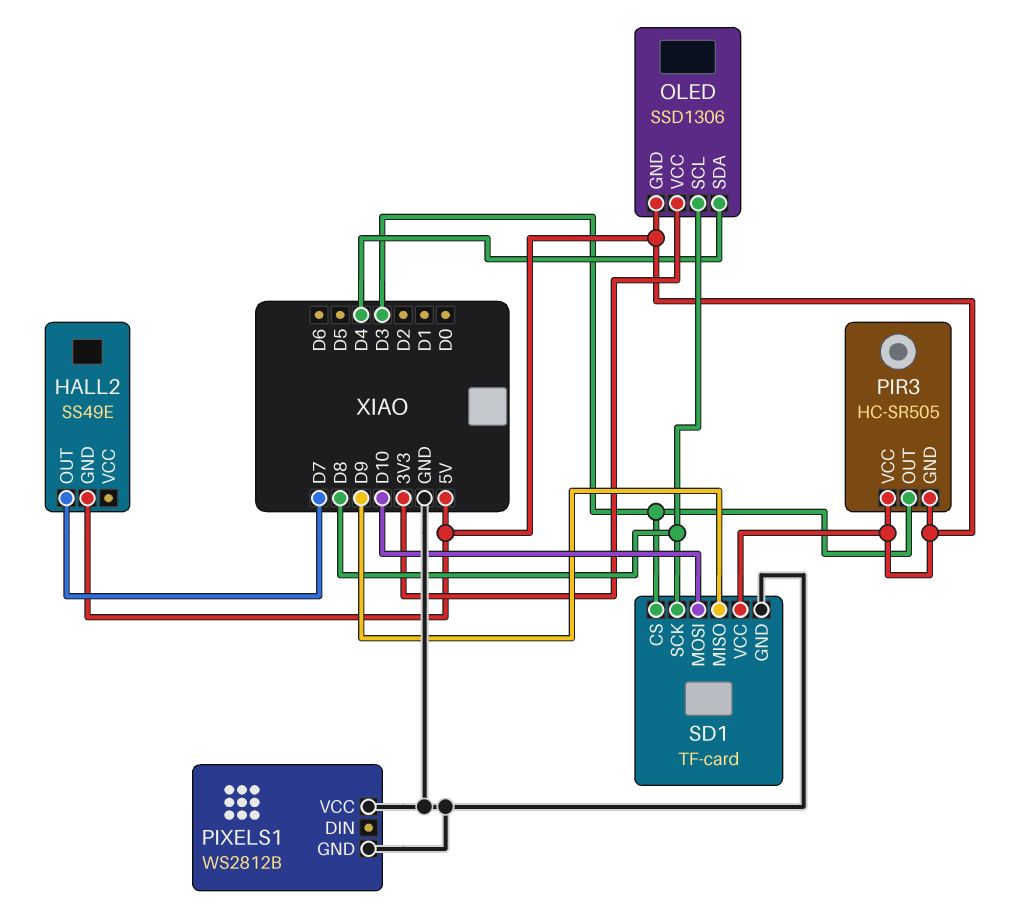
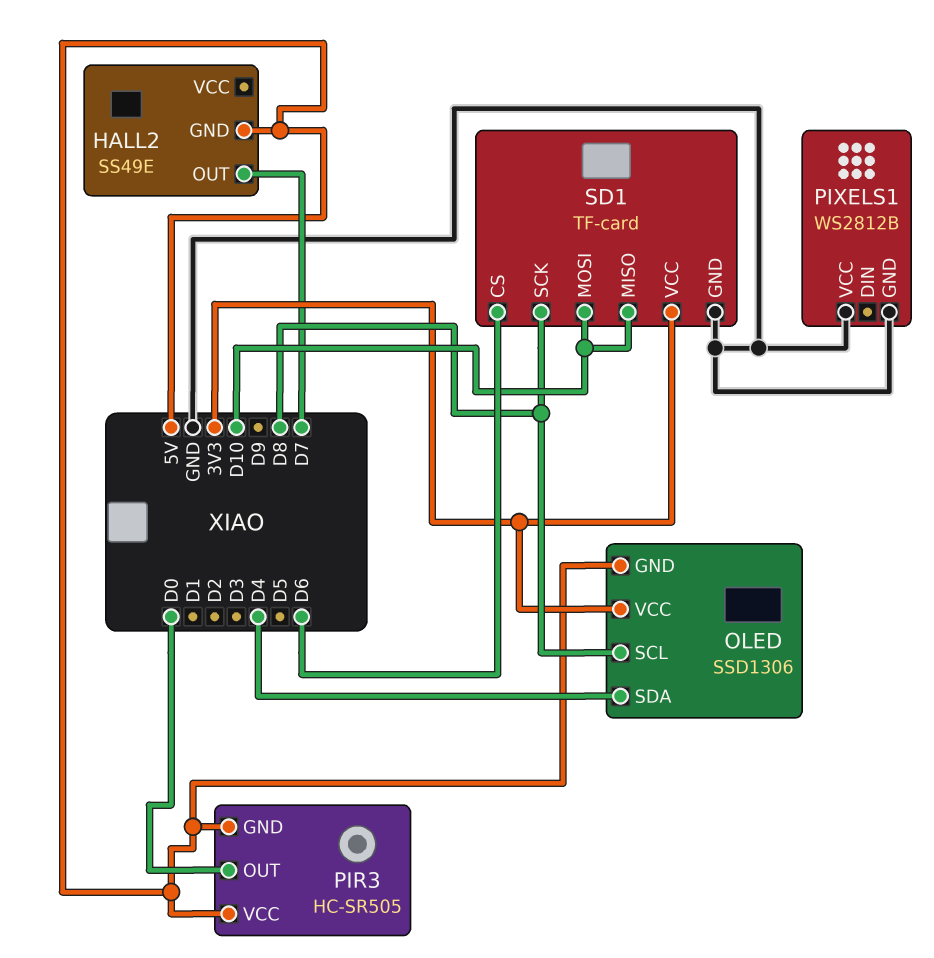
PIR3 pin OUT: D3 -> D0
SD1 pin CS: D3 -> D6
SD1 pin MISO: D9 -> D10
SD1 pin VCC: 5V -> 3V3

